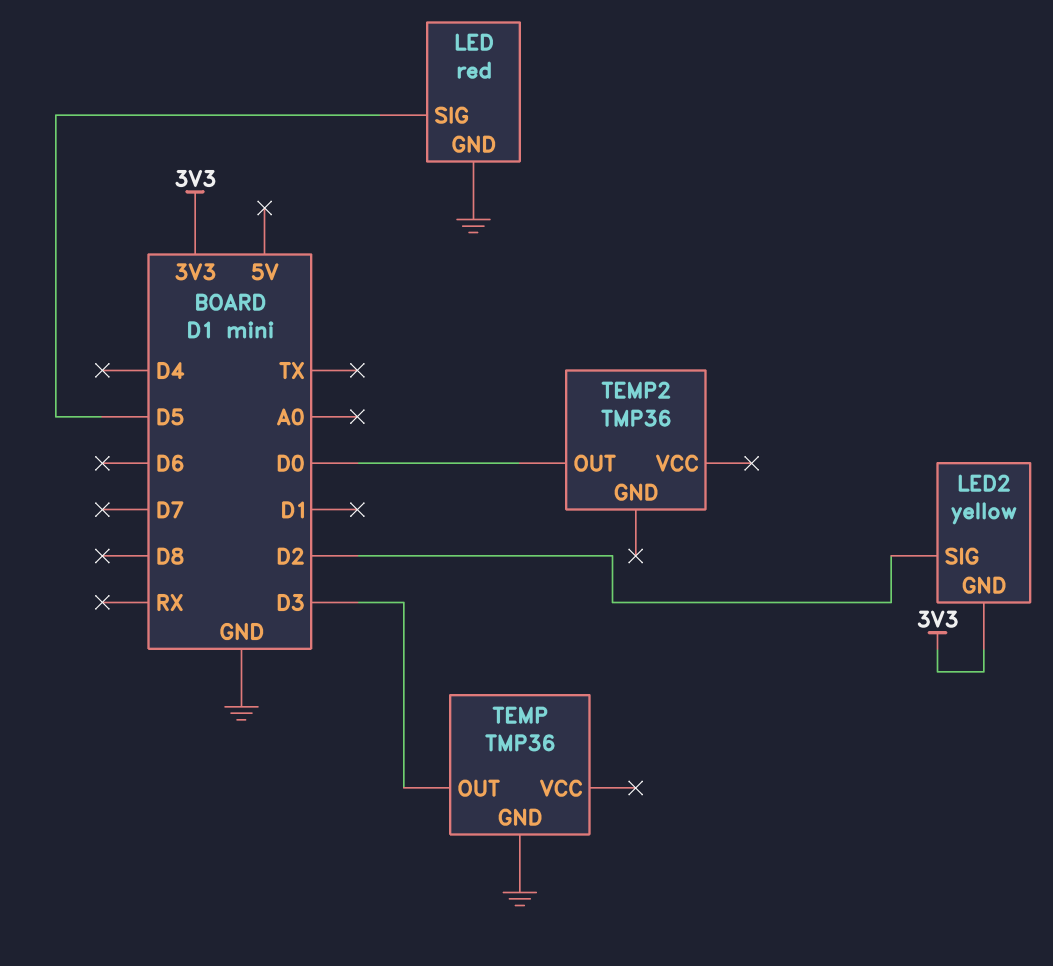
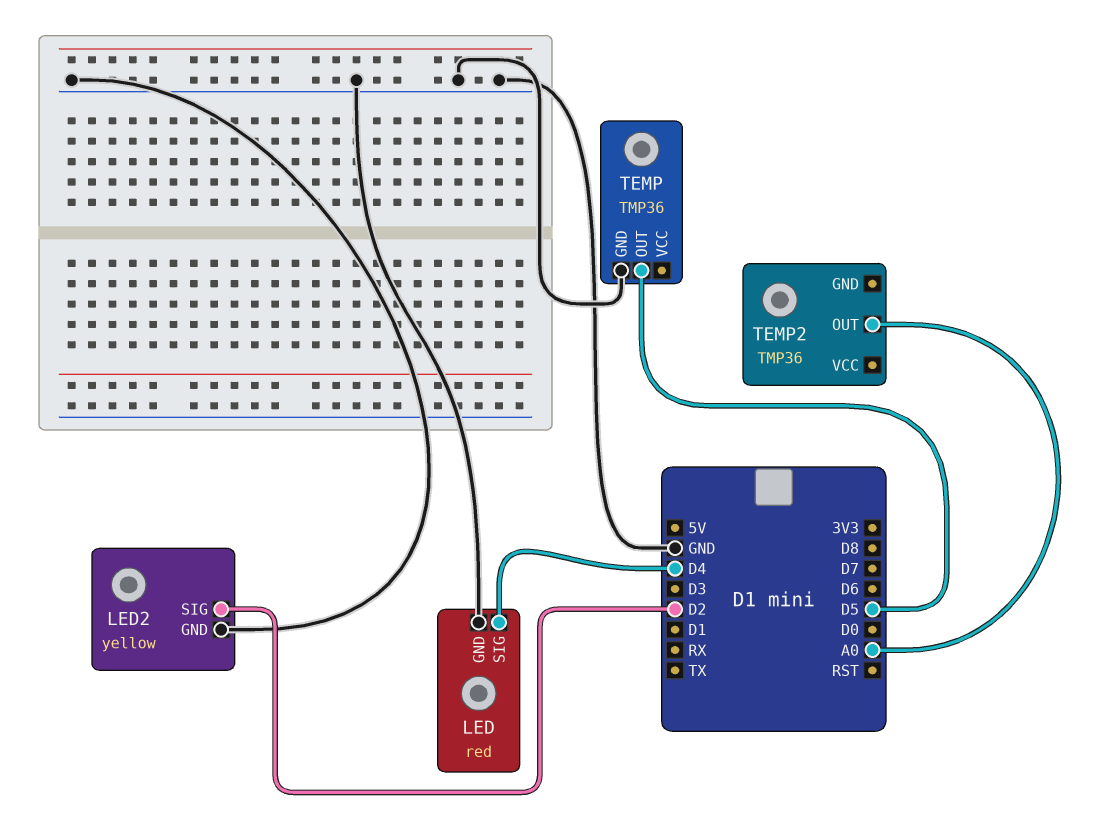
LED pin SIG: D5 -> D4
LED2 pin GND: 3V3 -> GND
TEMP pin OUT: D3 -> D5
TEMP2 pin OUT: D0 -> A0

